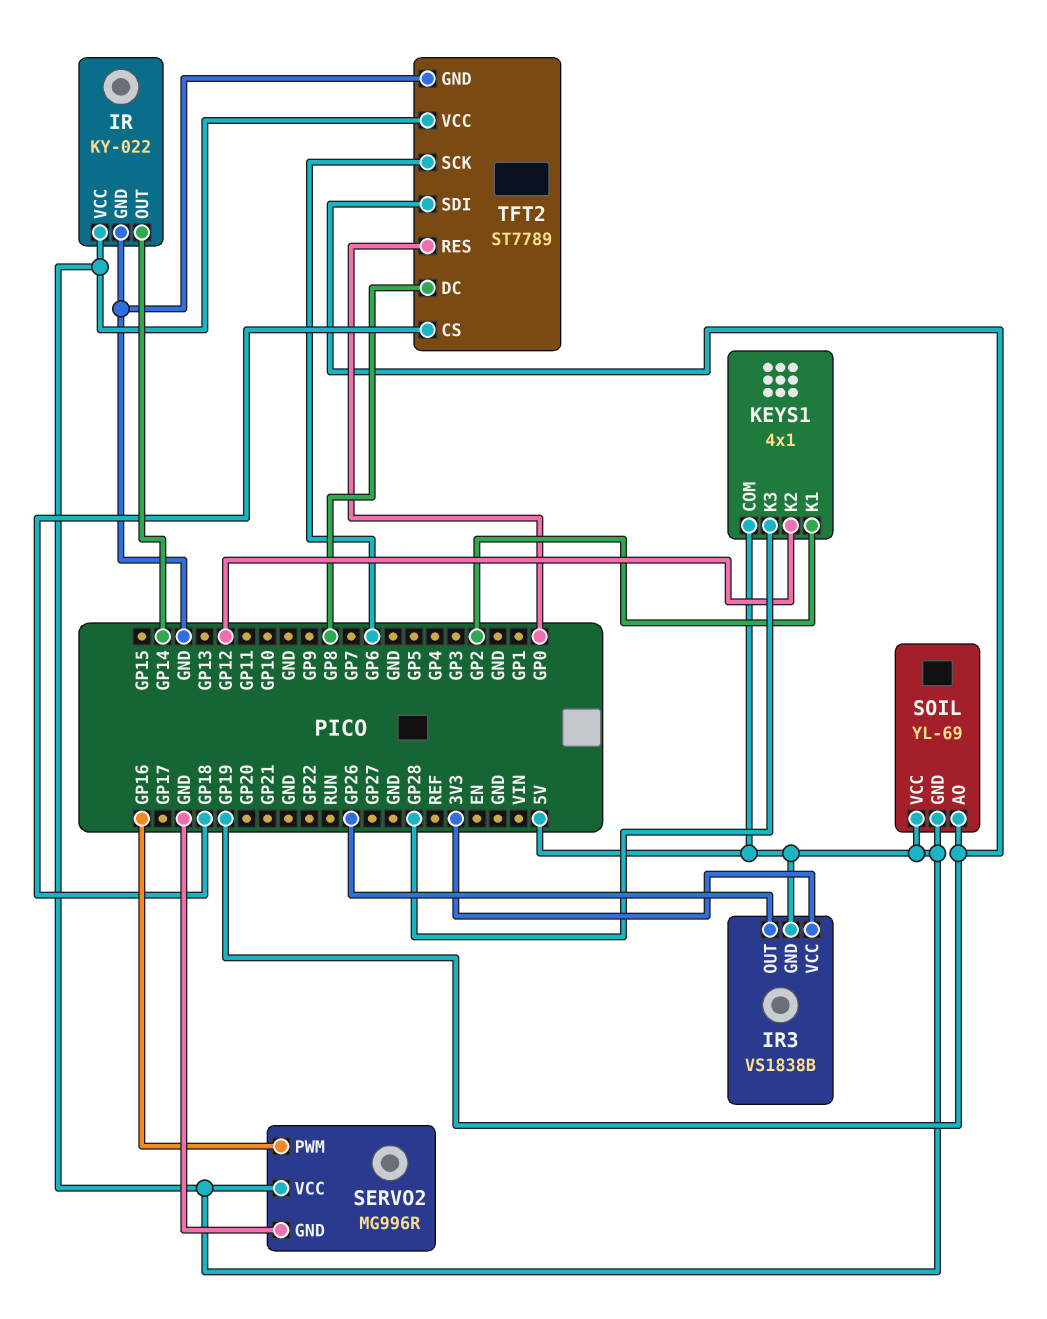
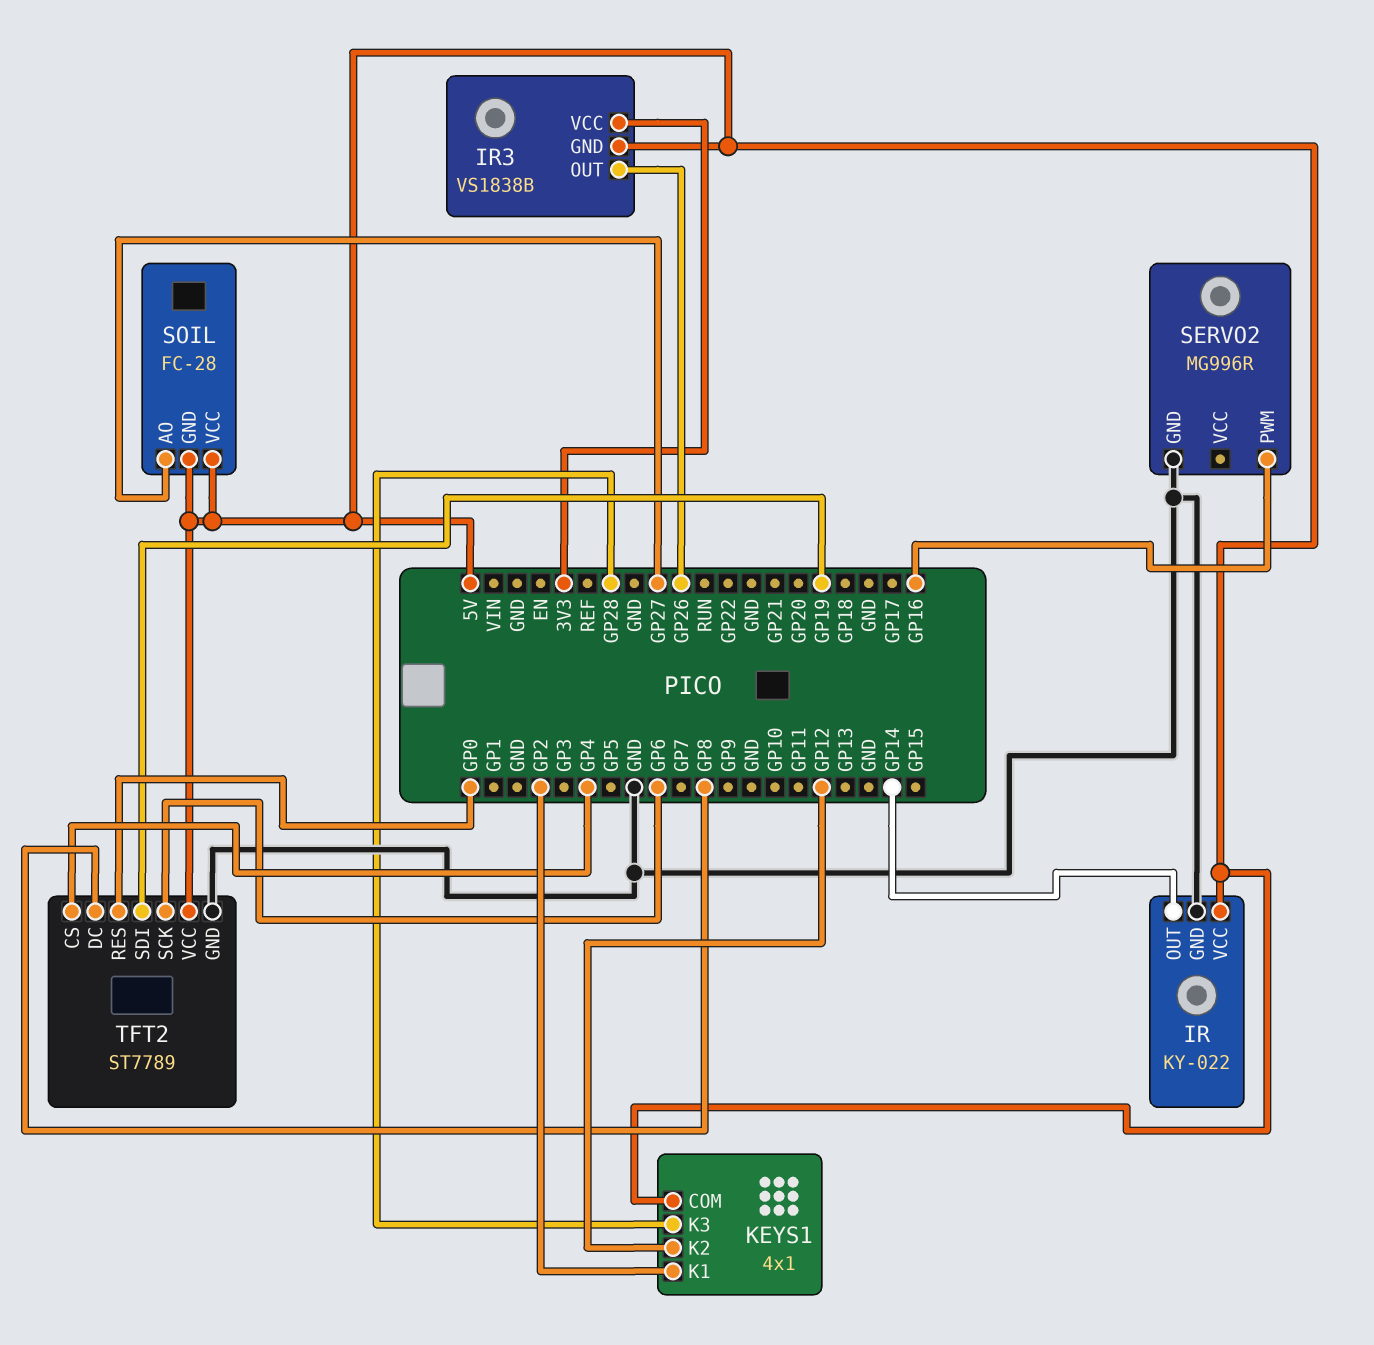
SERVO2 pin VCC: 5V -> none
SOIL: YL-69 -> FC-28
SOIL pin AO: GP19 -> GP27
TFT2 pin CS: GP18 -> GP4

